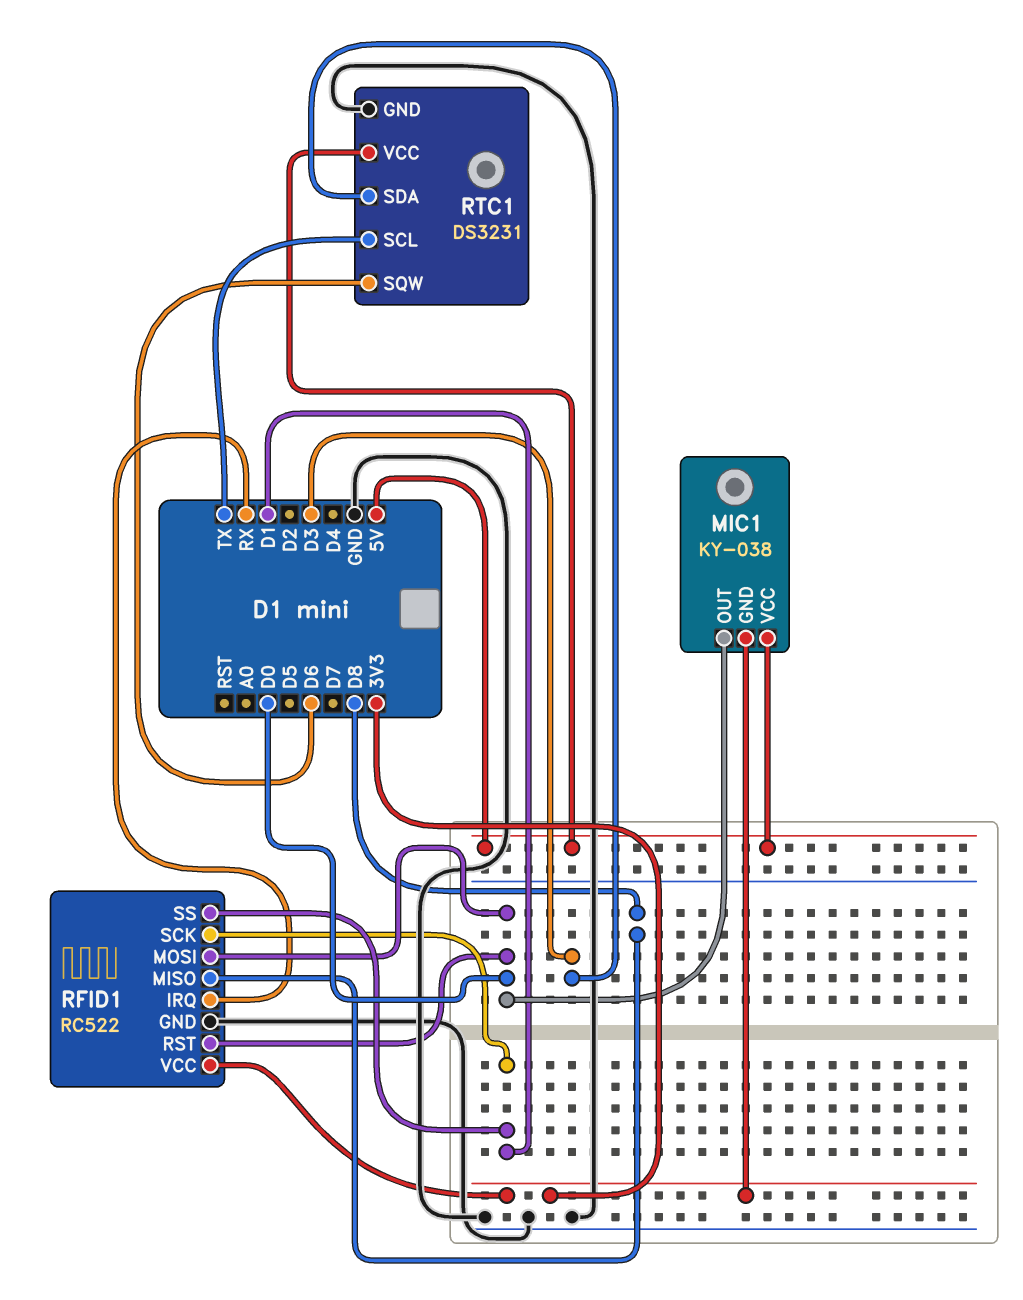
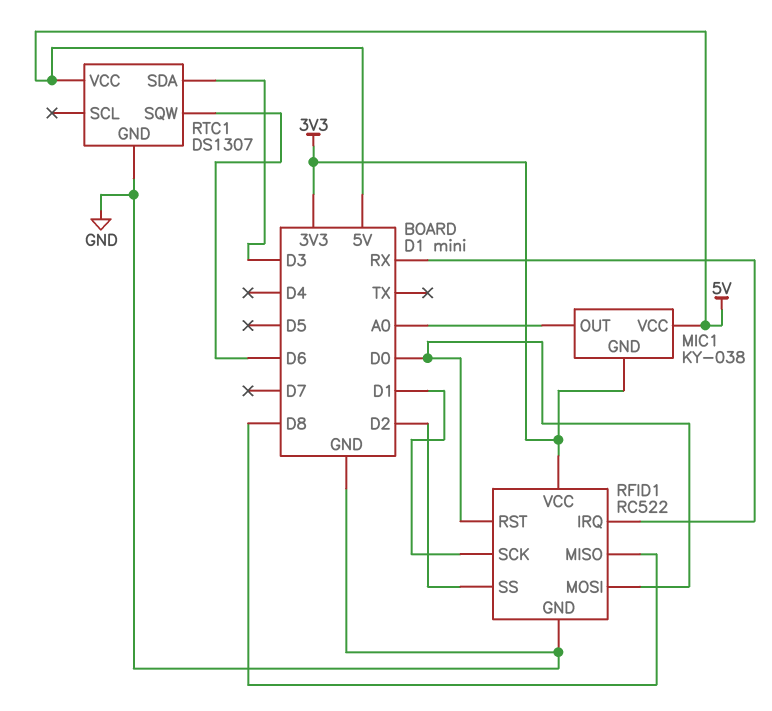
MIC1 pin OUT: D0 -> A0
RFID1 pin SS: D1 -> D2
RTC1: DS3231 -> DS1307
RTC1 pin SCL: TX -> none

